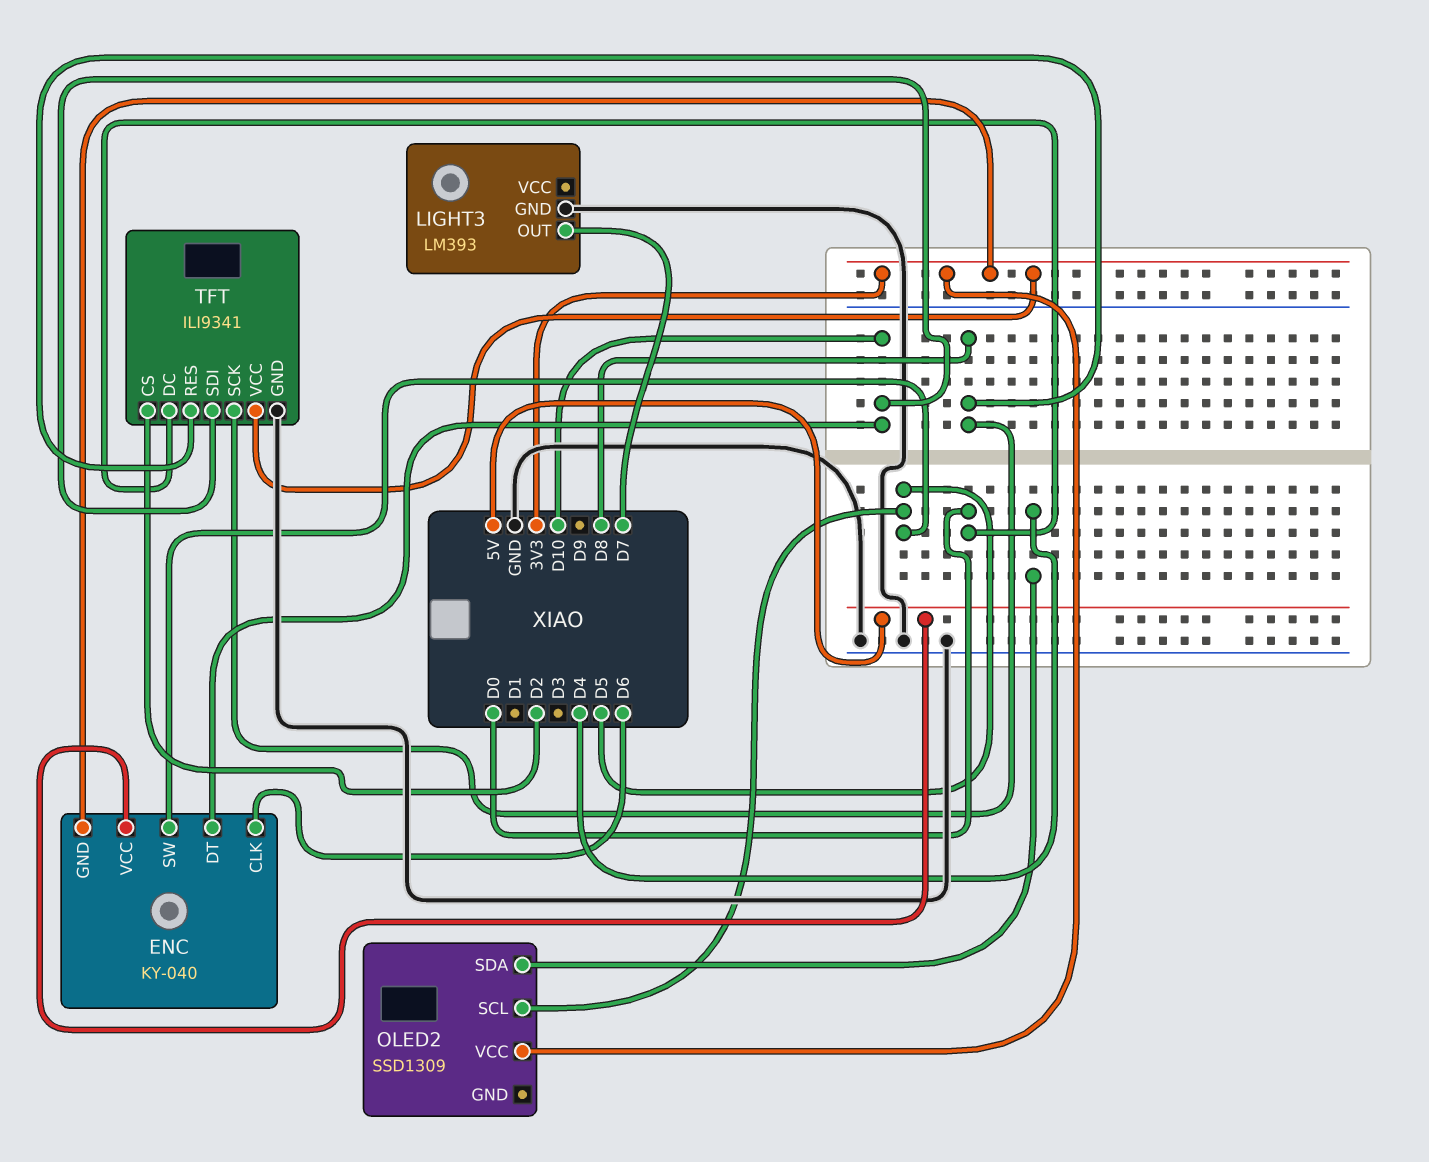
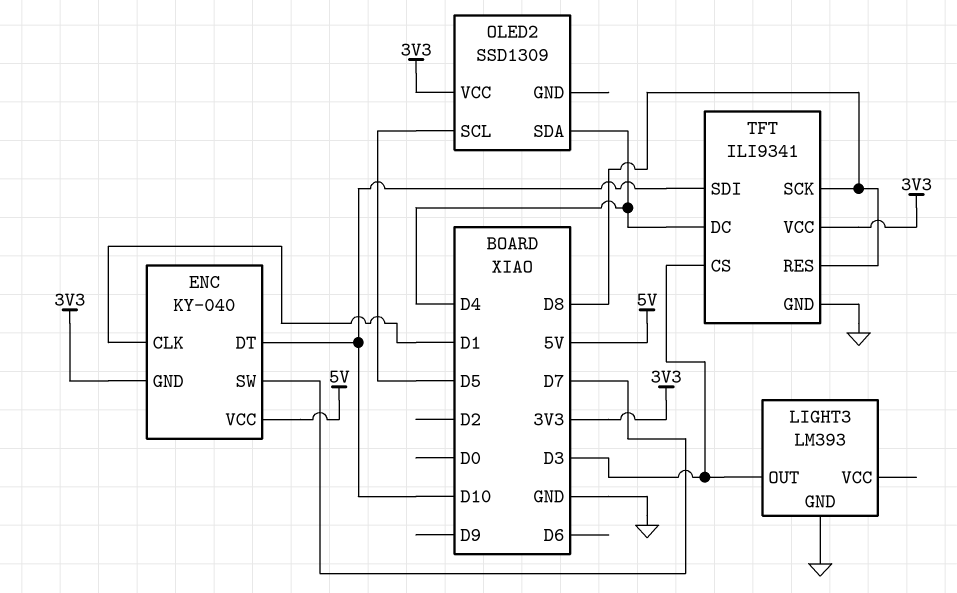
ENC pin CLK: D6 -> D1
ENC pin SW: D5 -> D7
LIGHT3 pin OUT: D7 -> D3
TFT pin CS: D2 -> D3
TFT pin DC: D0 -> D4

